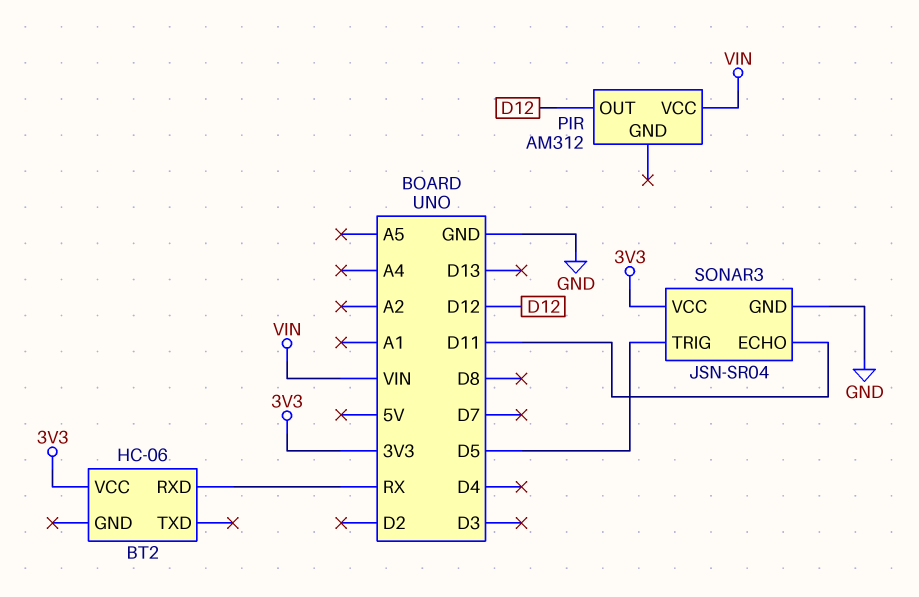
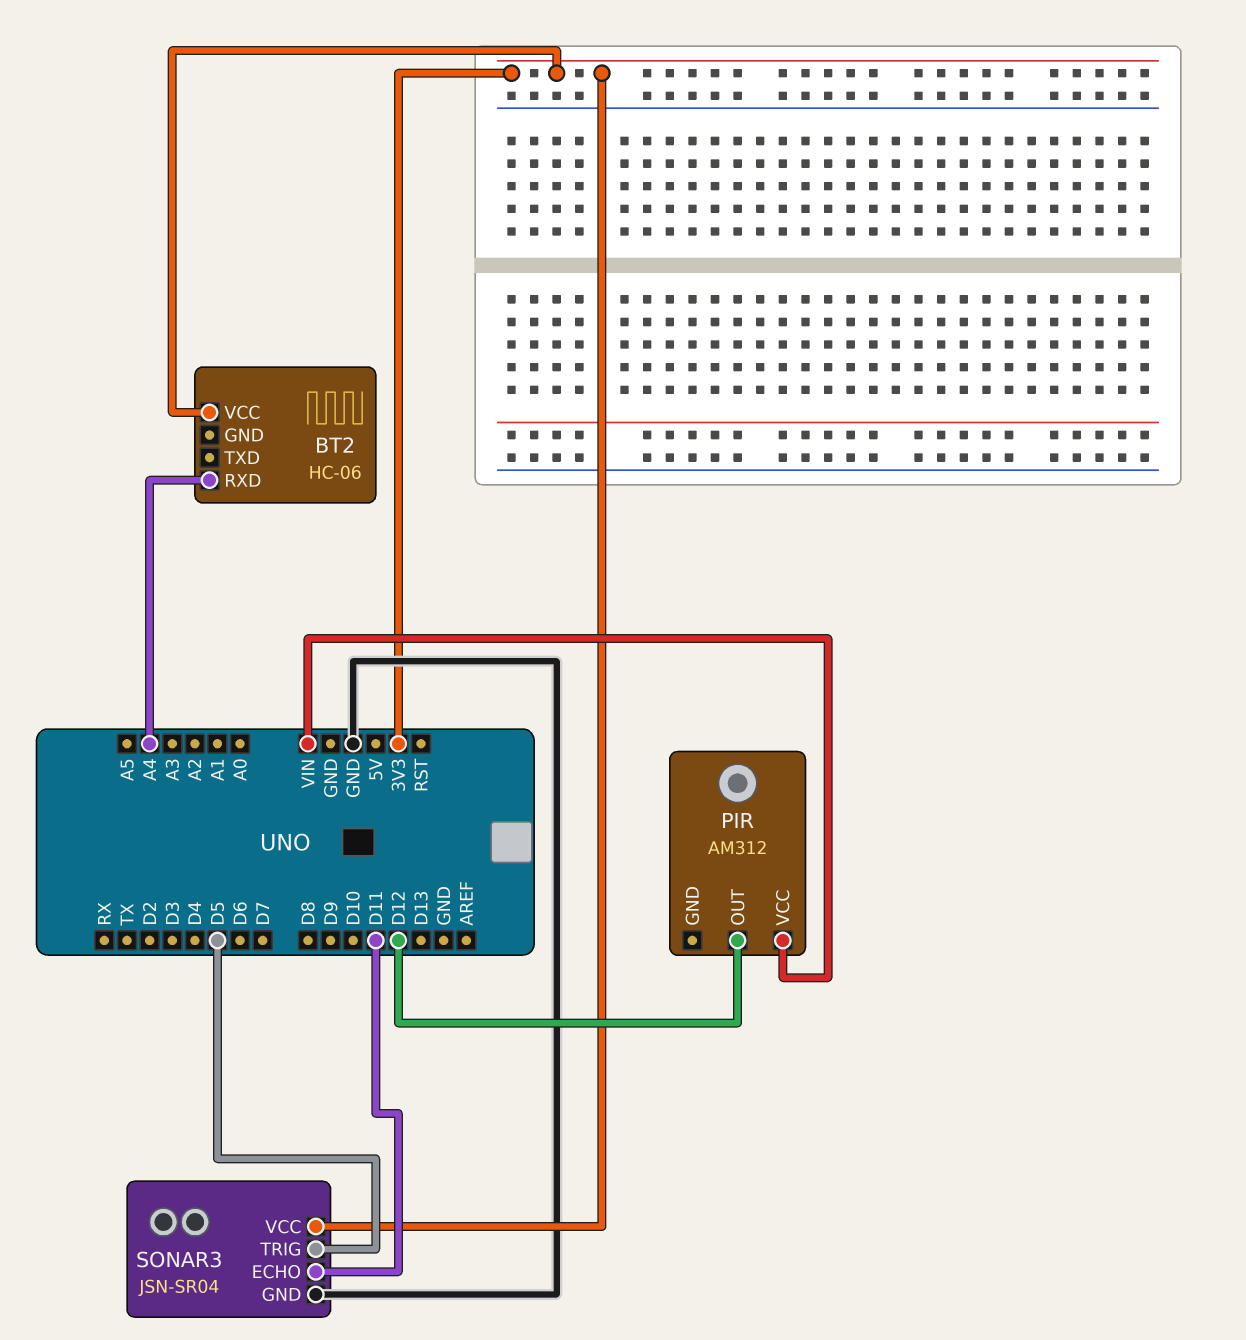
BT2 pin RXD: RX -> A4

